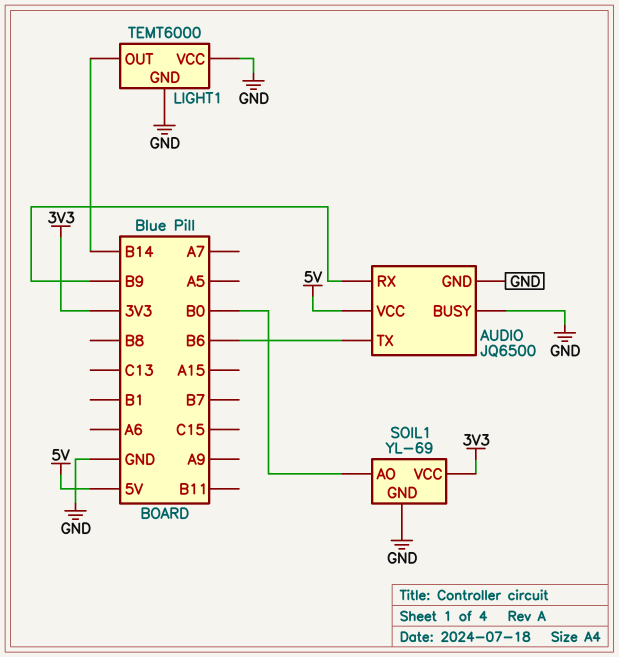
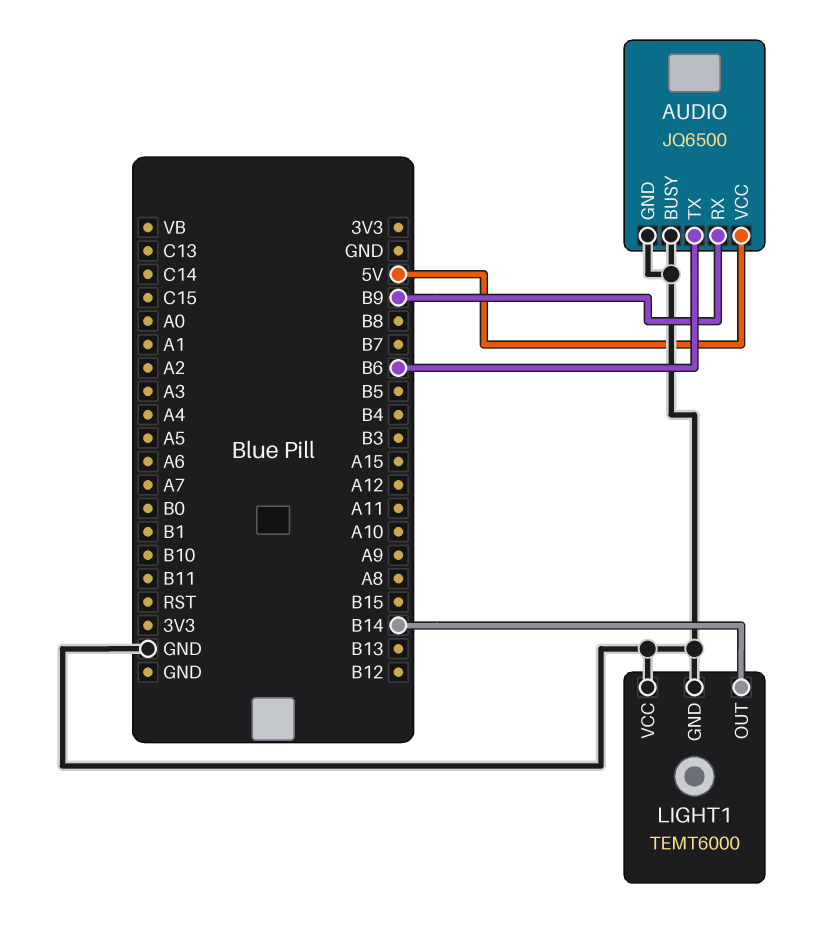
SOIL1: YL-69 -> none
SOIL1 pin AO: B0 -> none
SOIL1 pin GND: GND -> none
SOIL1 pin VCC: 3V3 -> none

